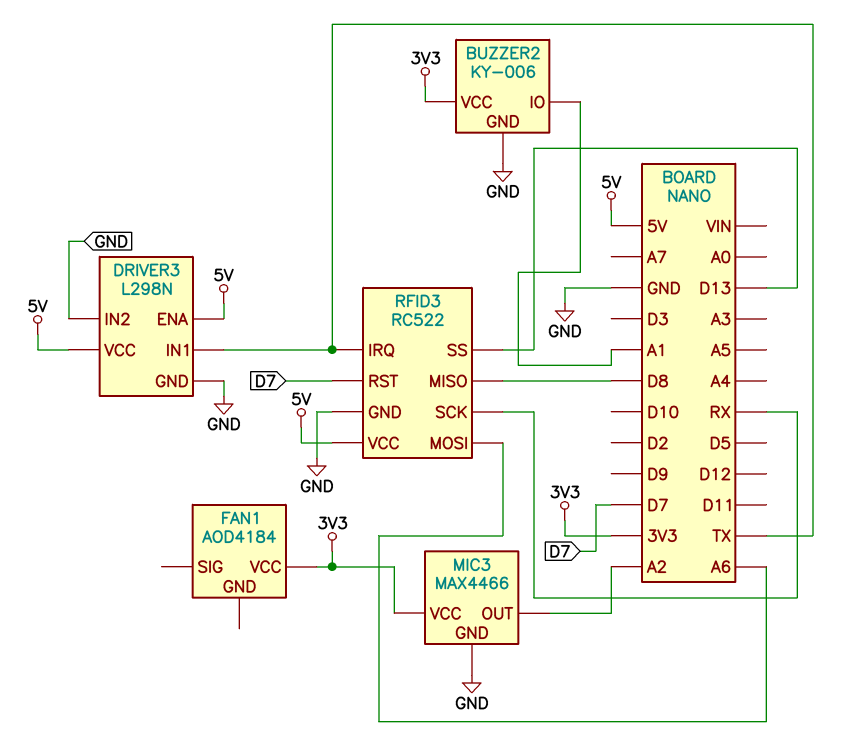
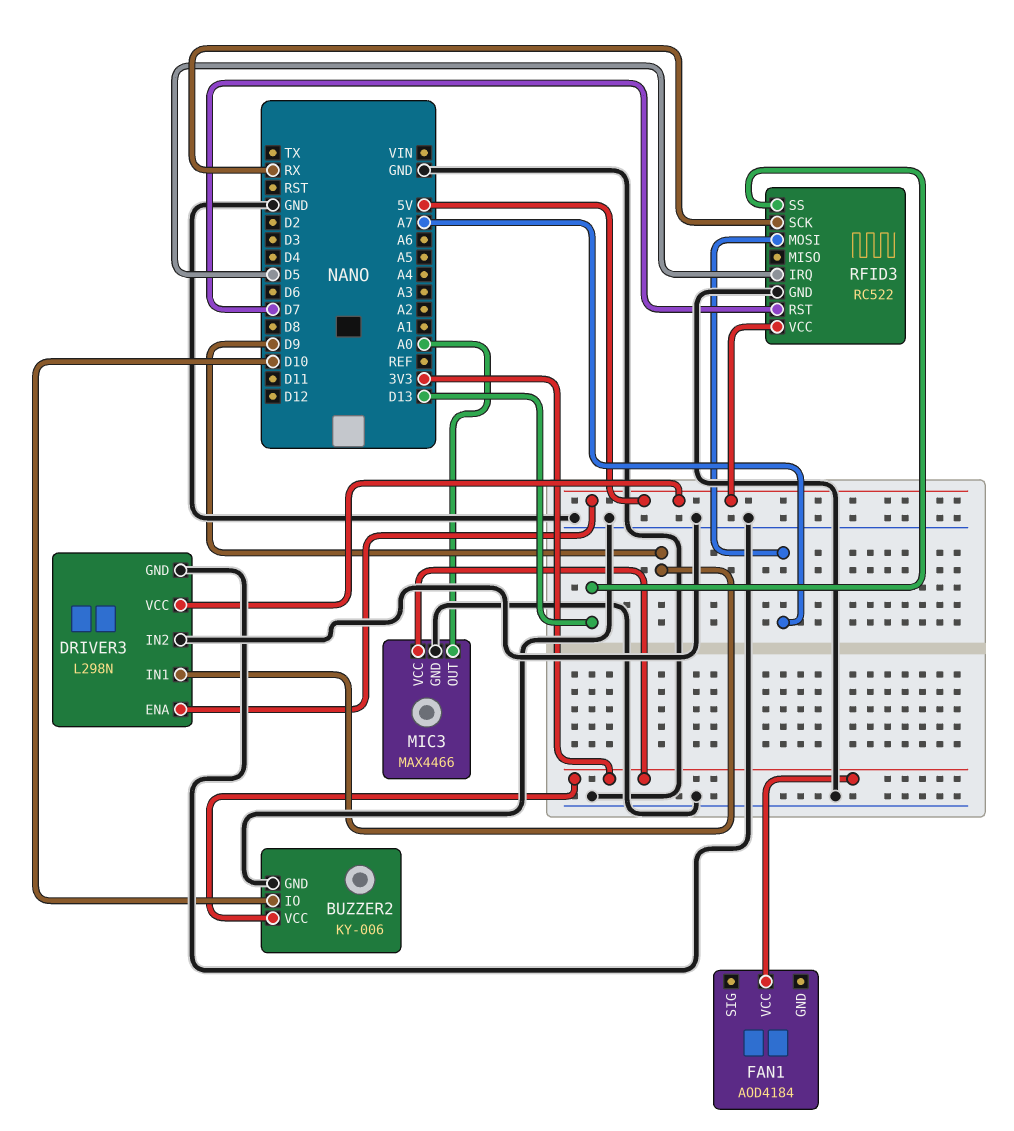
BUZZER2 pin IO: A1 -> D10
DRIVER3 pin IN1: TX -> D9
MIC3 pin OUT: A2 -> A0
RFID3 pin IRQ: TX -> D5
RFID3 pin MISO: D8 -> none
RFID3 pin MOSI: A6 -> A7

